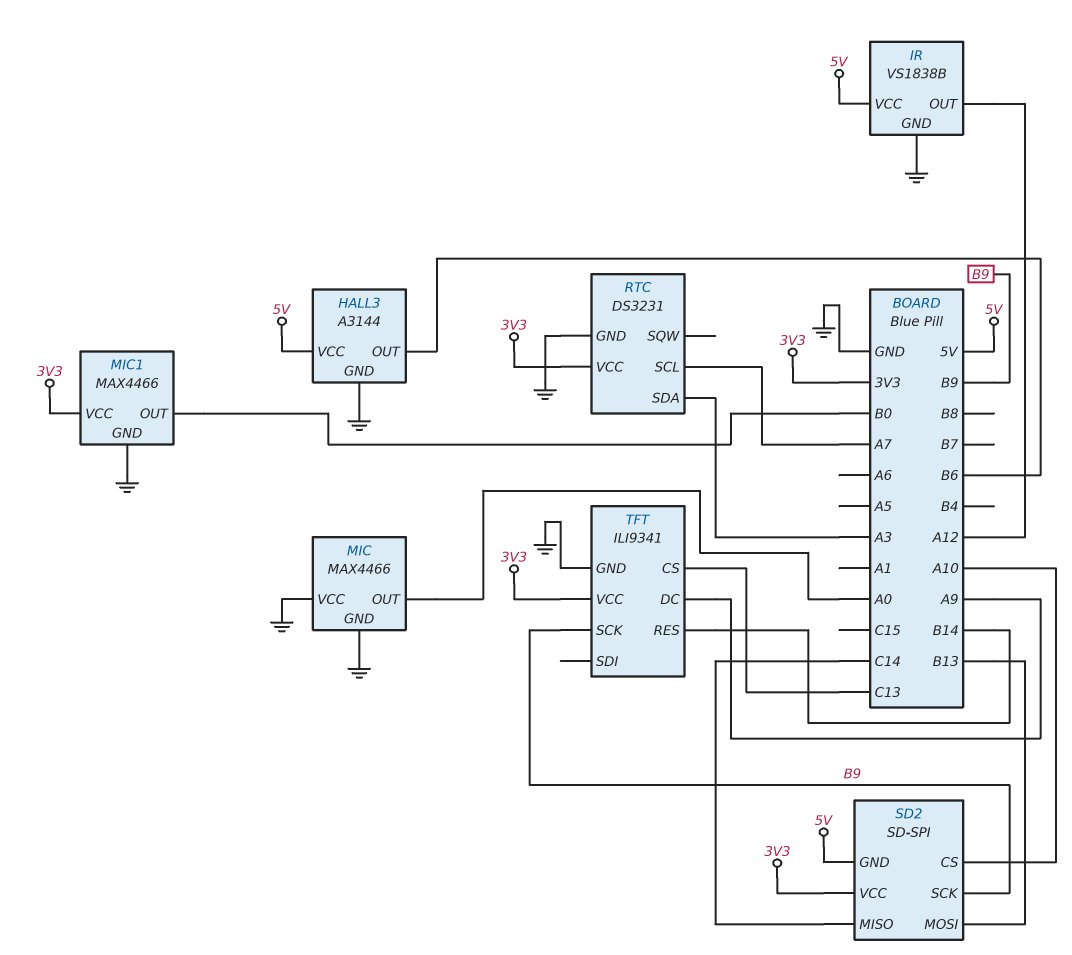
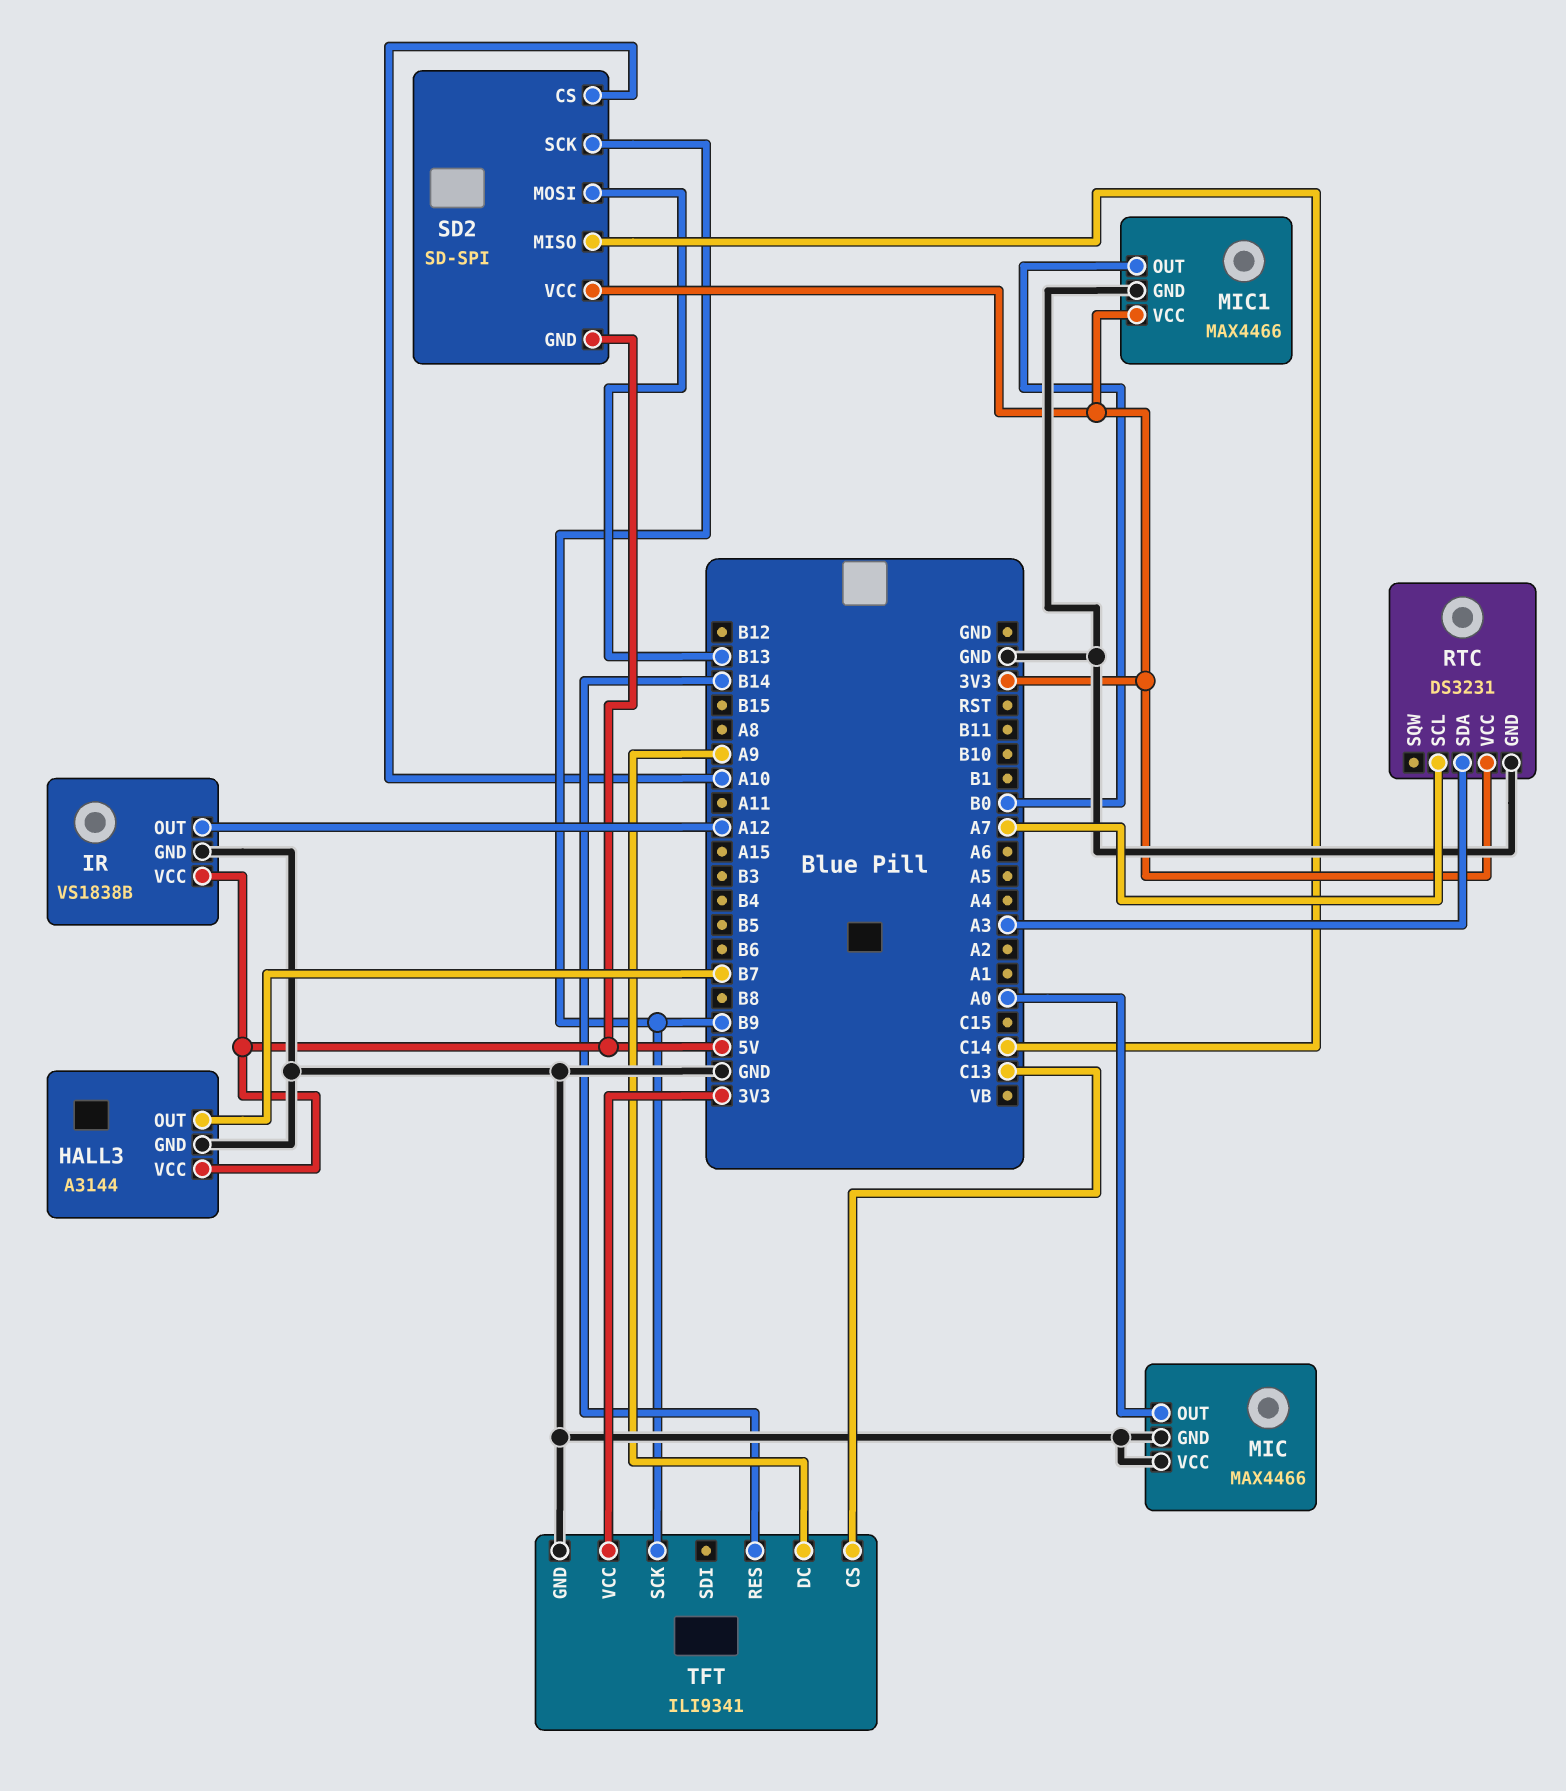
HALL3 pin OUT: B6 -> B7

